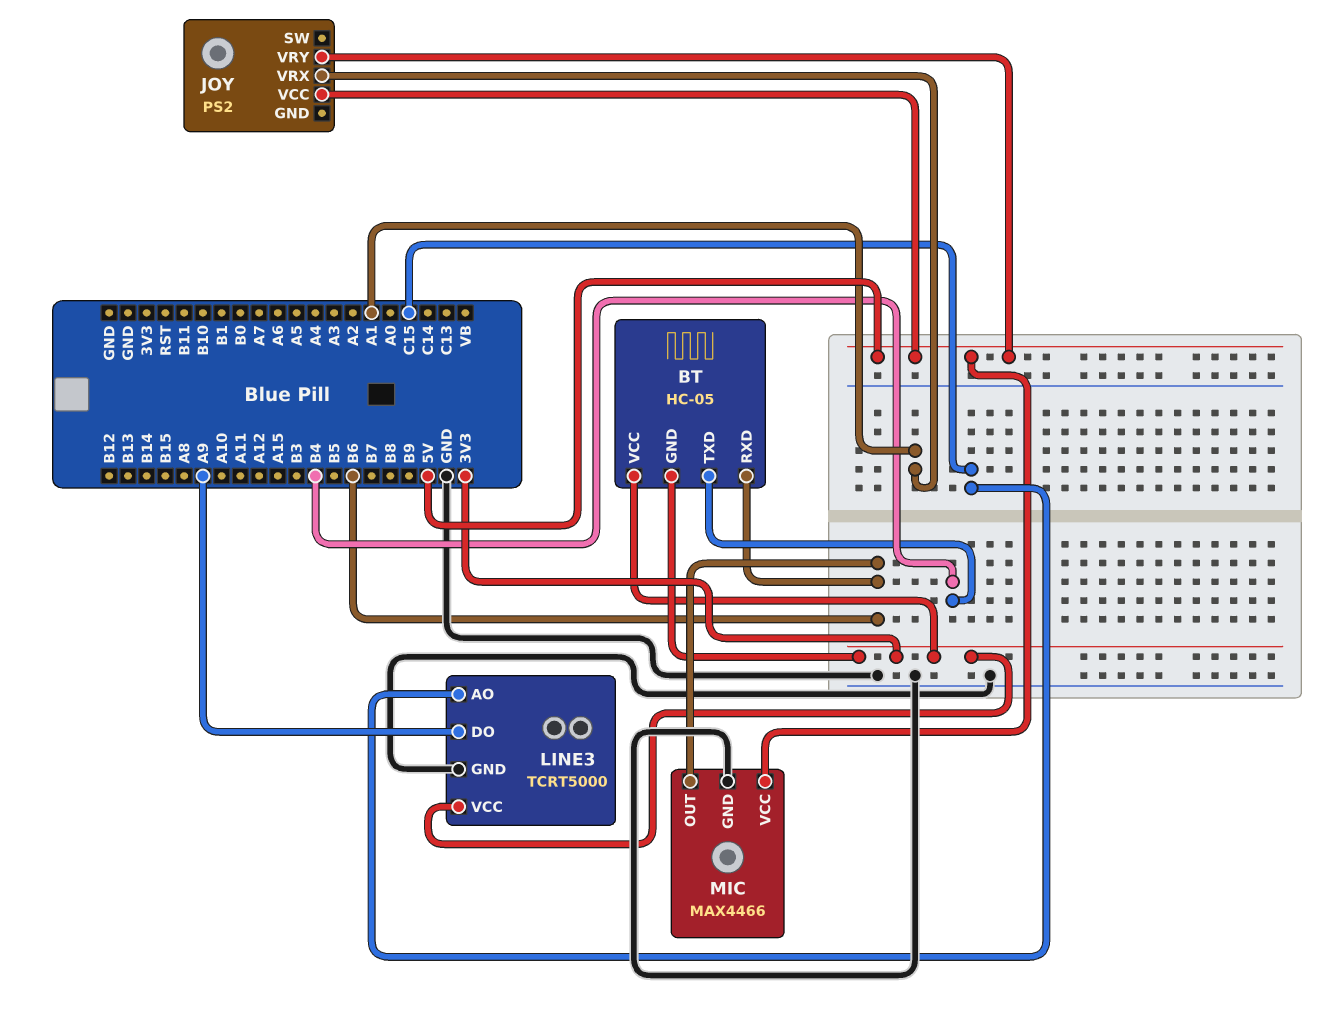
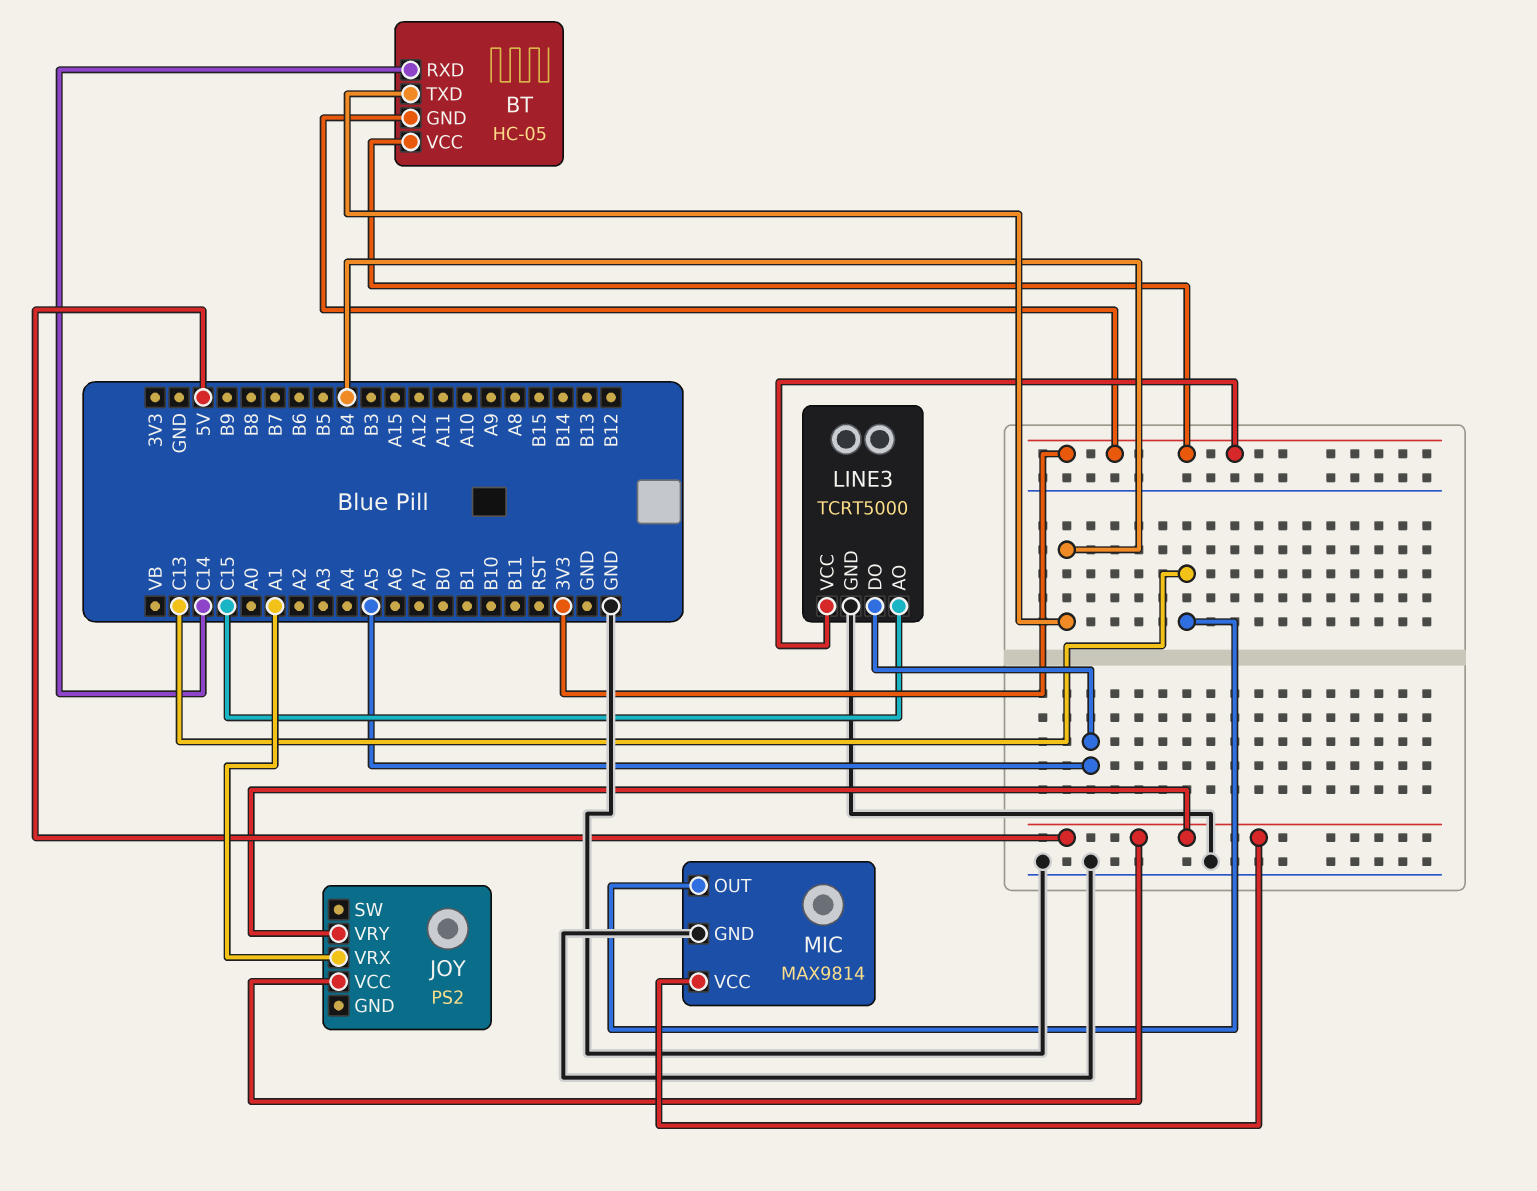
BT pin RXD: B6 -> C14
LINE3 pin DO: A9 -> A5
MIC: MAX4466 -> MAX9814
MIC pin OUT: B6 -> C13

